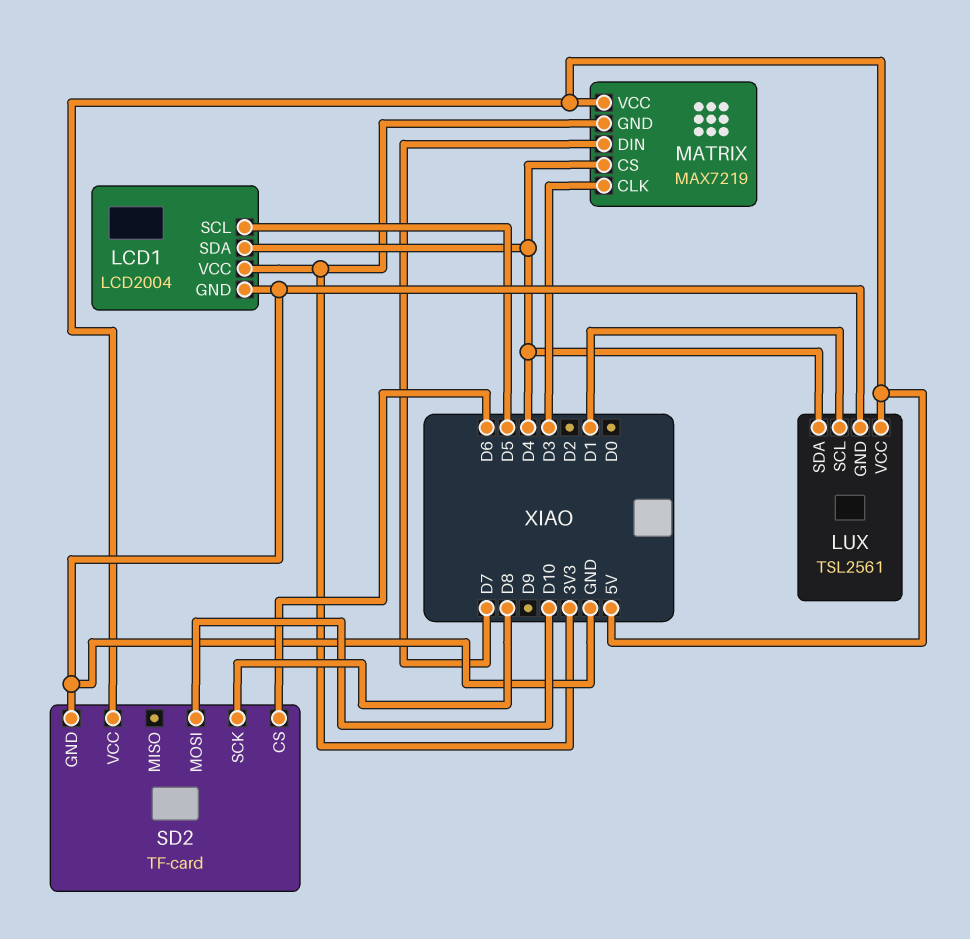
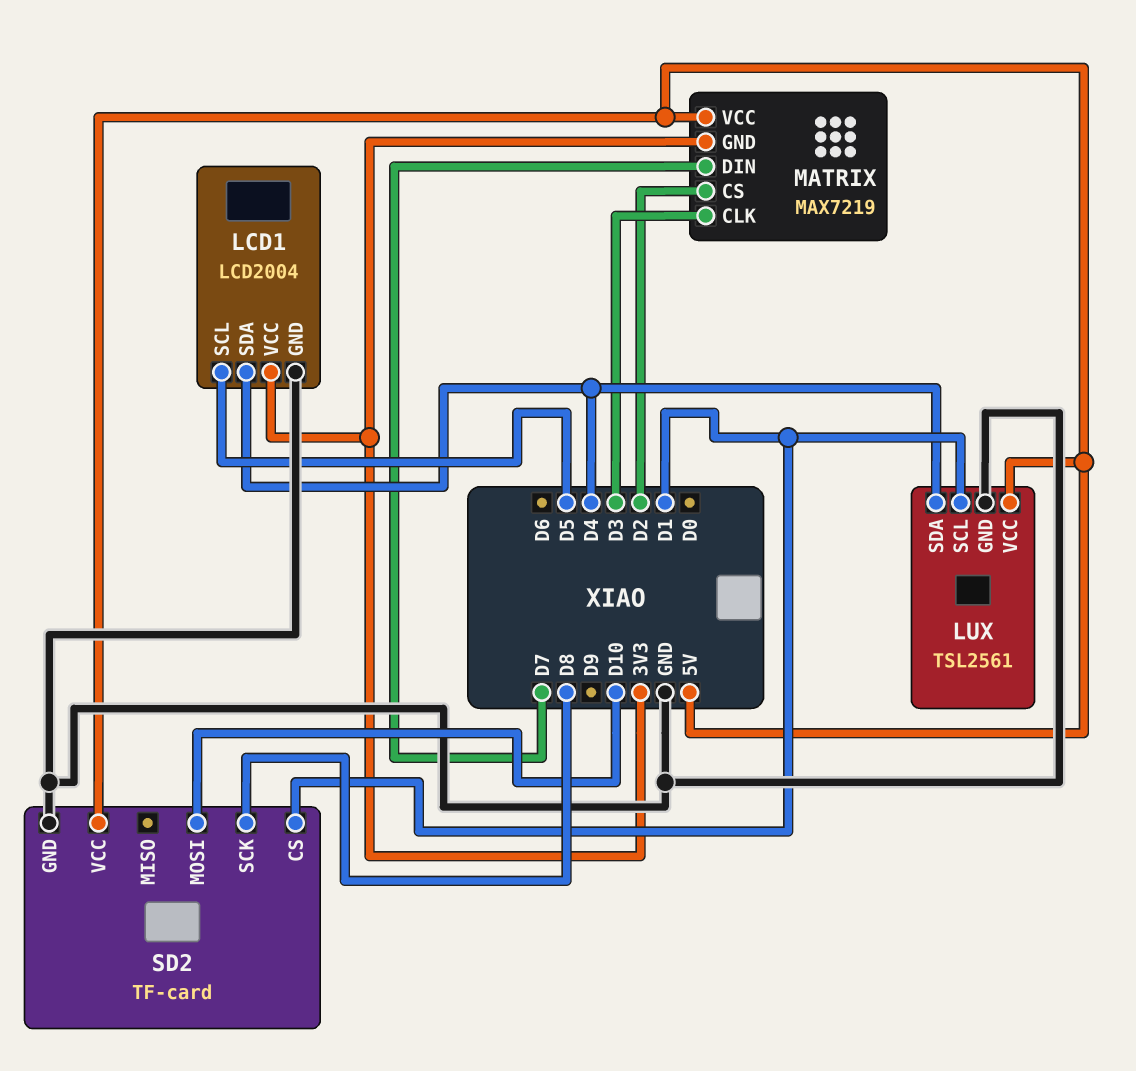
MATRIX pin CS: D4 -> D2
SD2 pin CS: D6 -> D1

